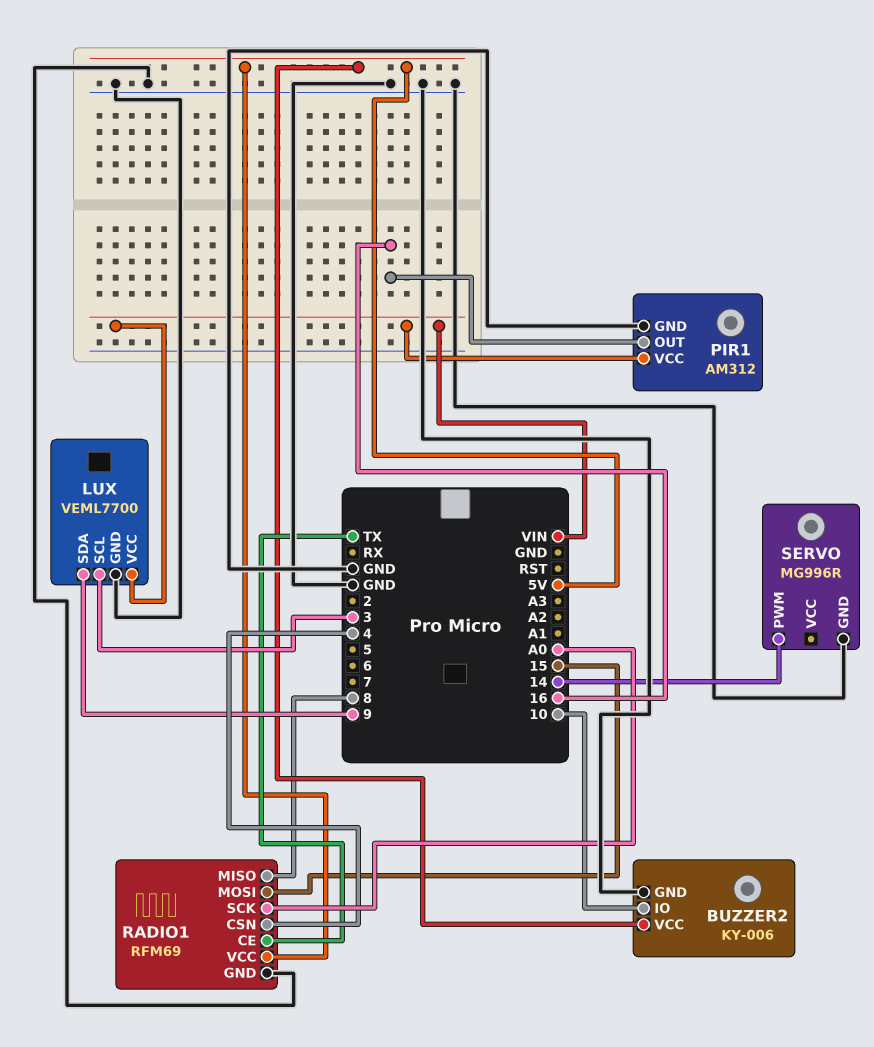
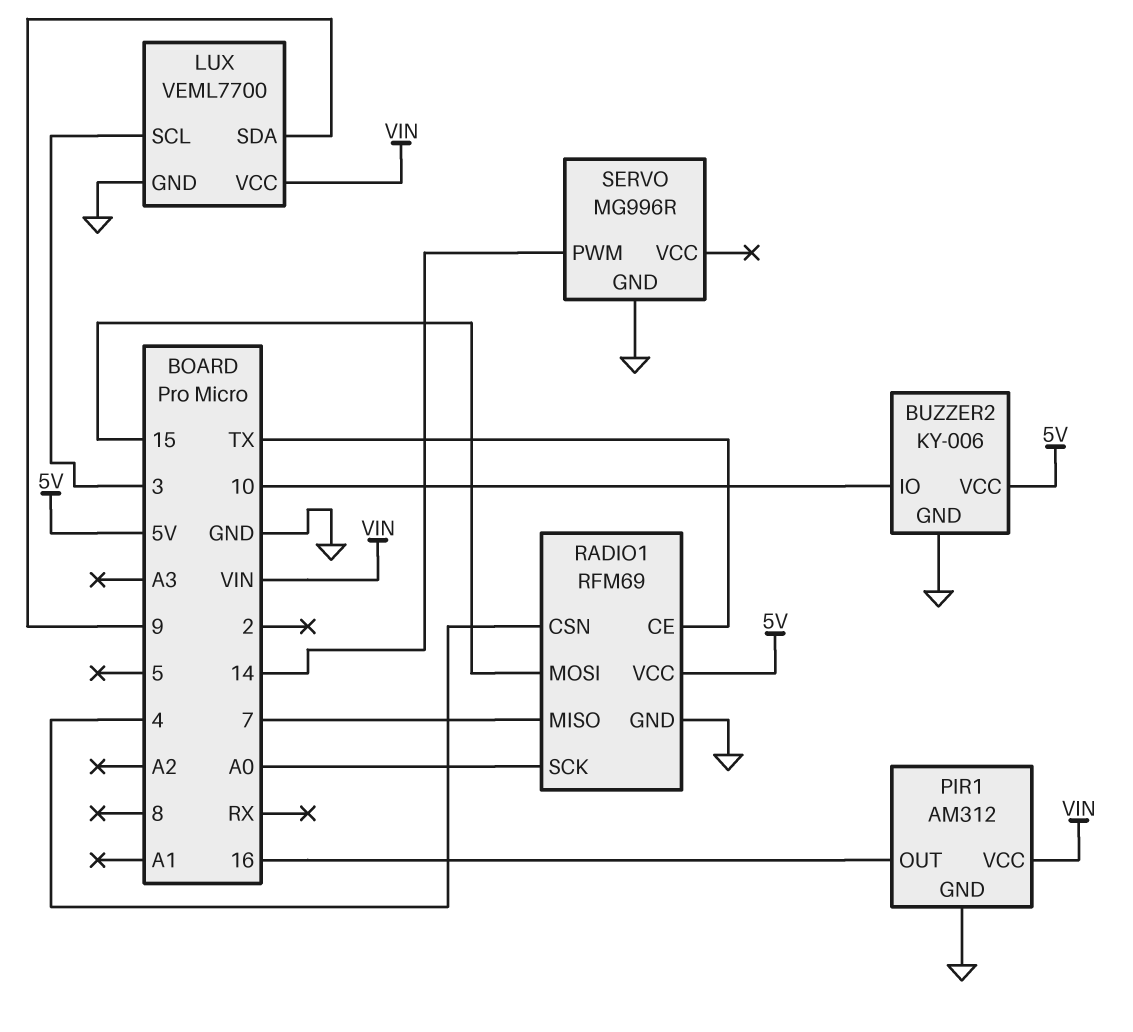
RADIO1 pin MISO: 8 -> 7

